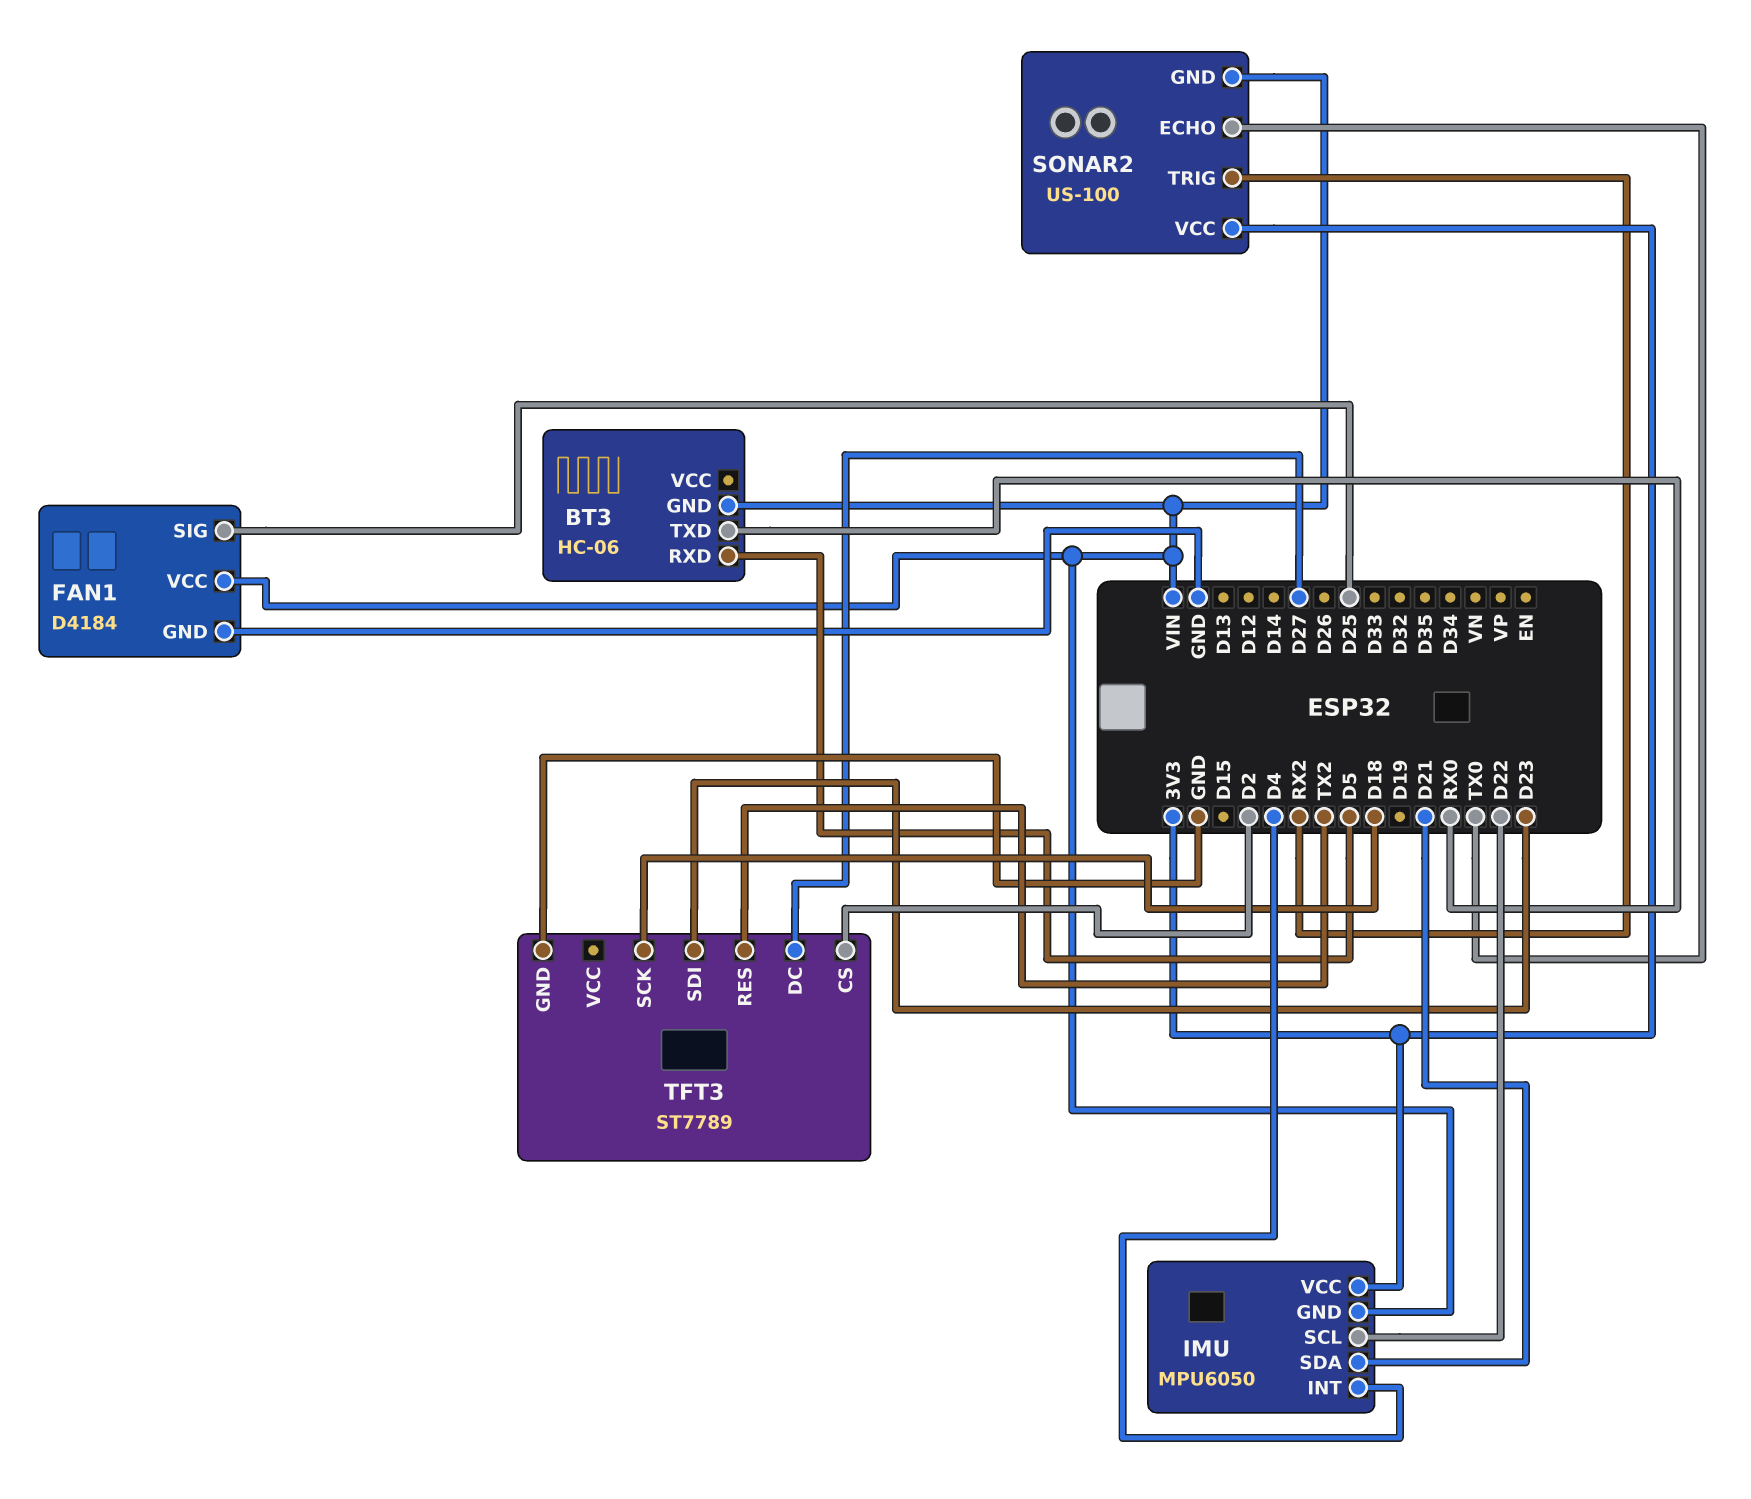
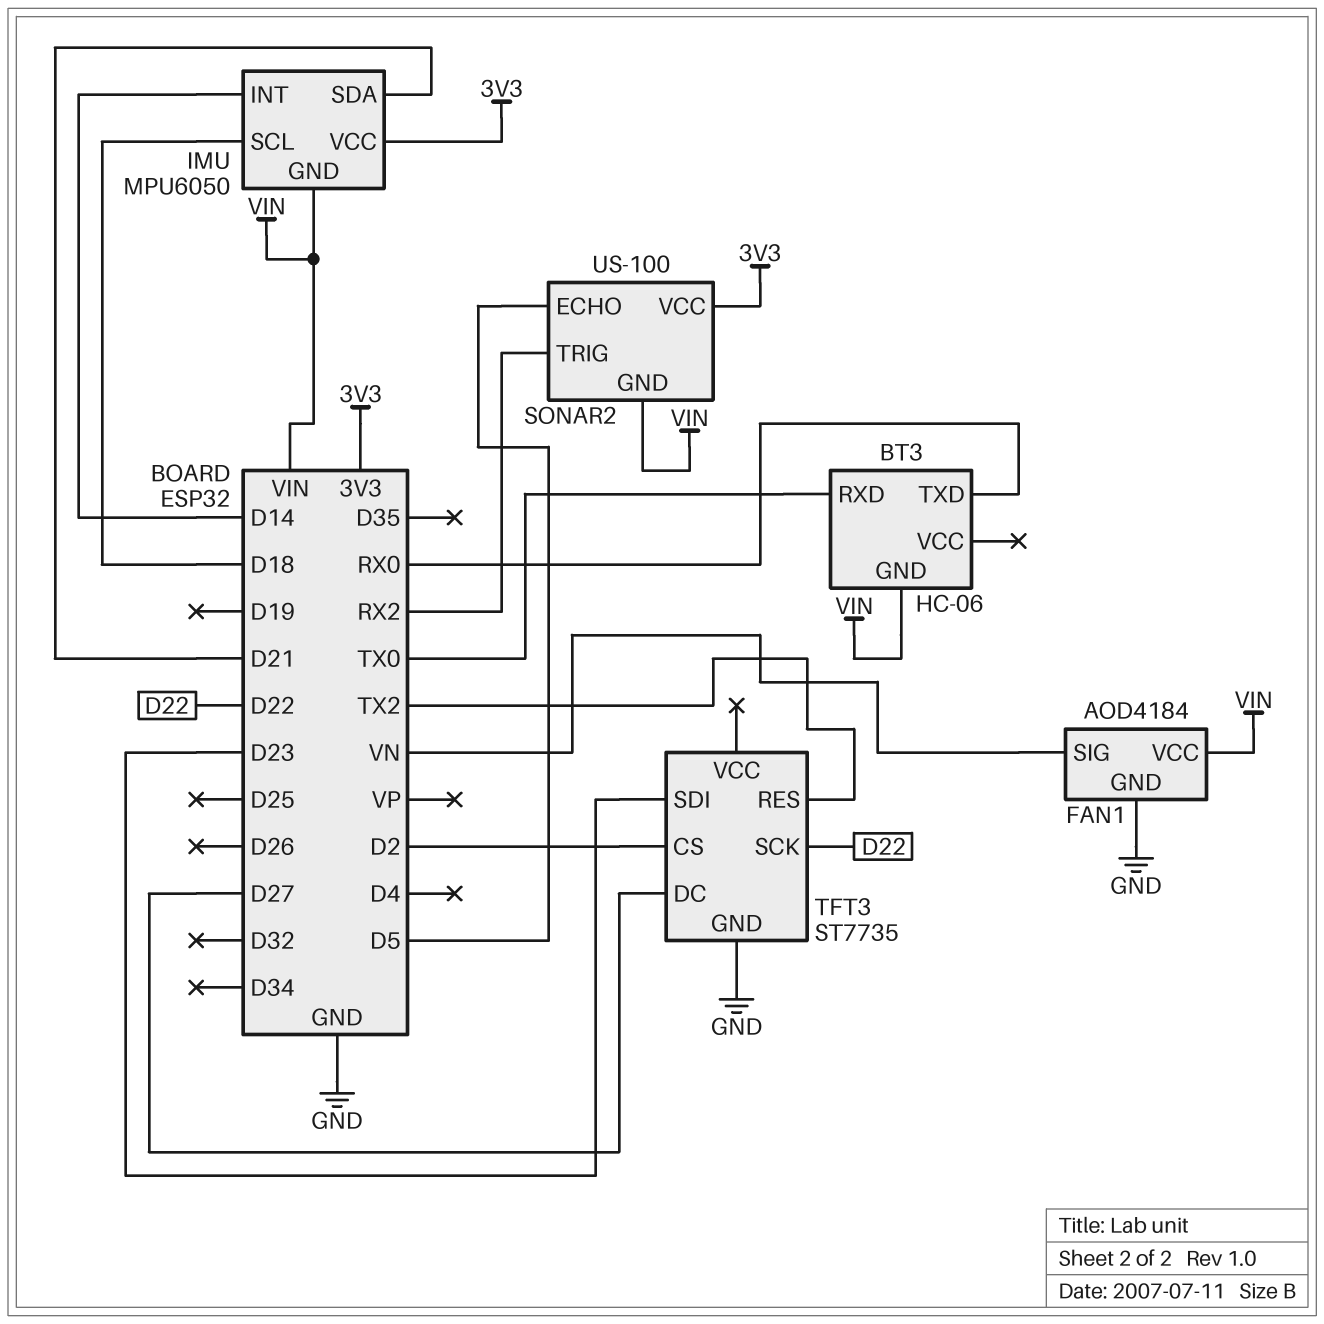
BT3 pin RXD: D5 -> TX0
FAN1: D4184 -> AOD4184
FAN1 pin SIG: D25 -> VN
IMU pin INT: D4 -> D14
IMU pin SCL: D22 -> D18
SONAR2 pin ECHO: TX0 -> D5
TFT3: ST7789 -> ST7735
TFT3 pin SCK: D18 -> D22

